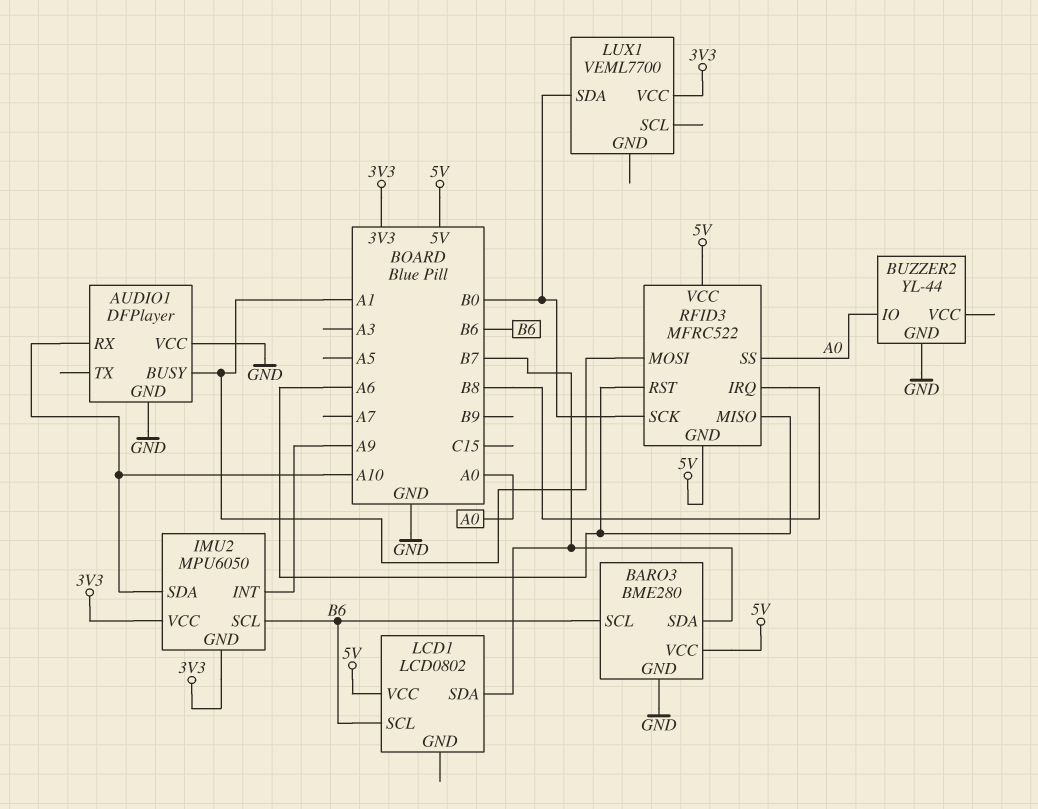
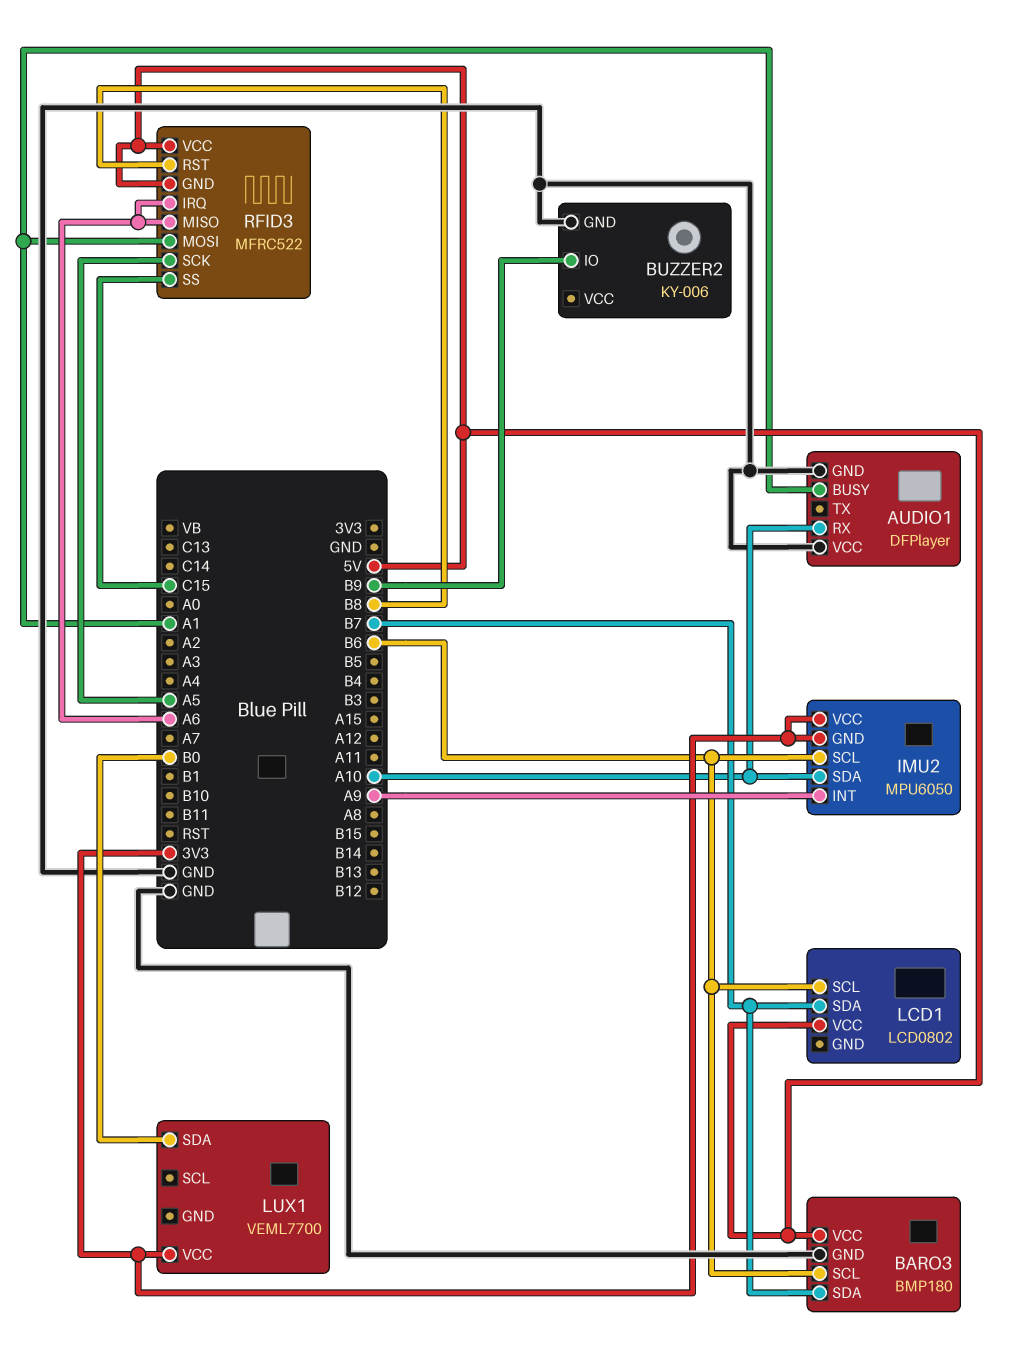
BARO3: BME280 -> BMP180
BUZZER2: YL-44 -> KY-006
BUZZER2 pin IO: A0 -> B9
RFID3 pin IRQ: B8 -> A6
RFID3 pin RST: A6 -> B8
RFID3 pin SCK: B0 -> A5
RFID3 pin SS: A0 -> C15

